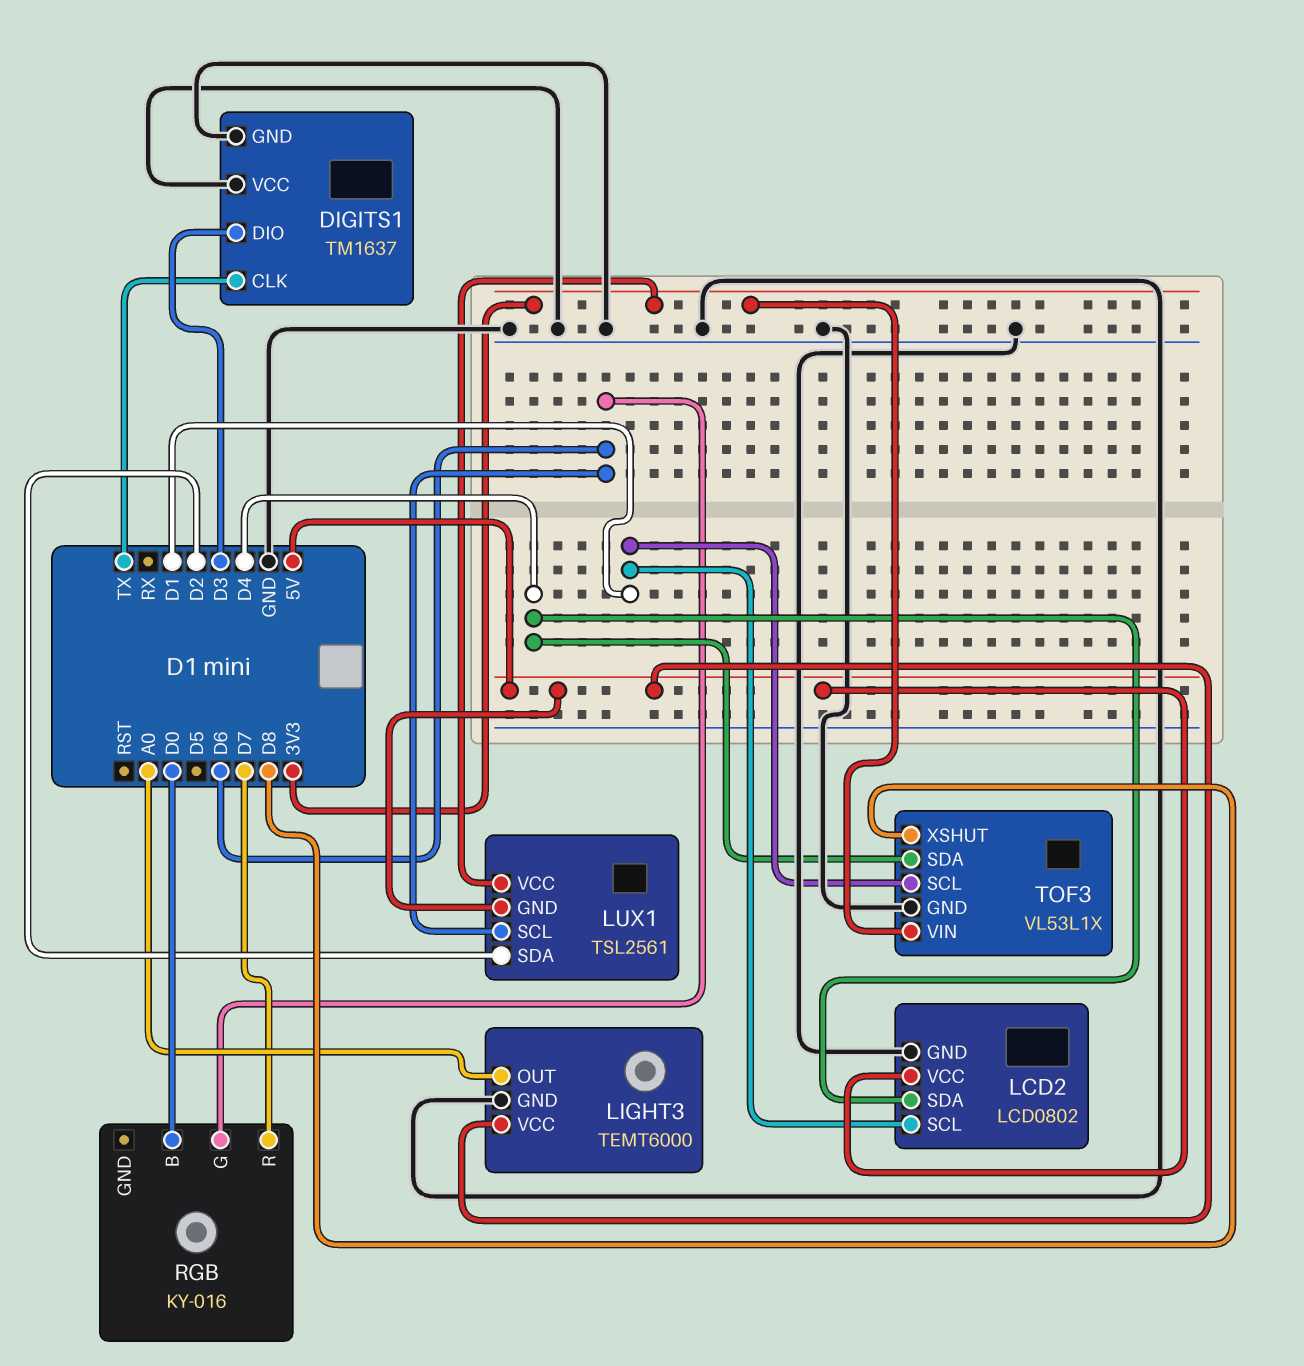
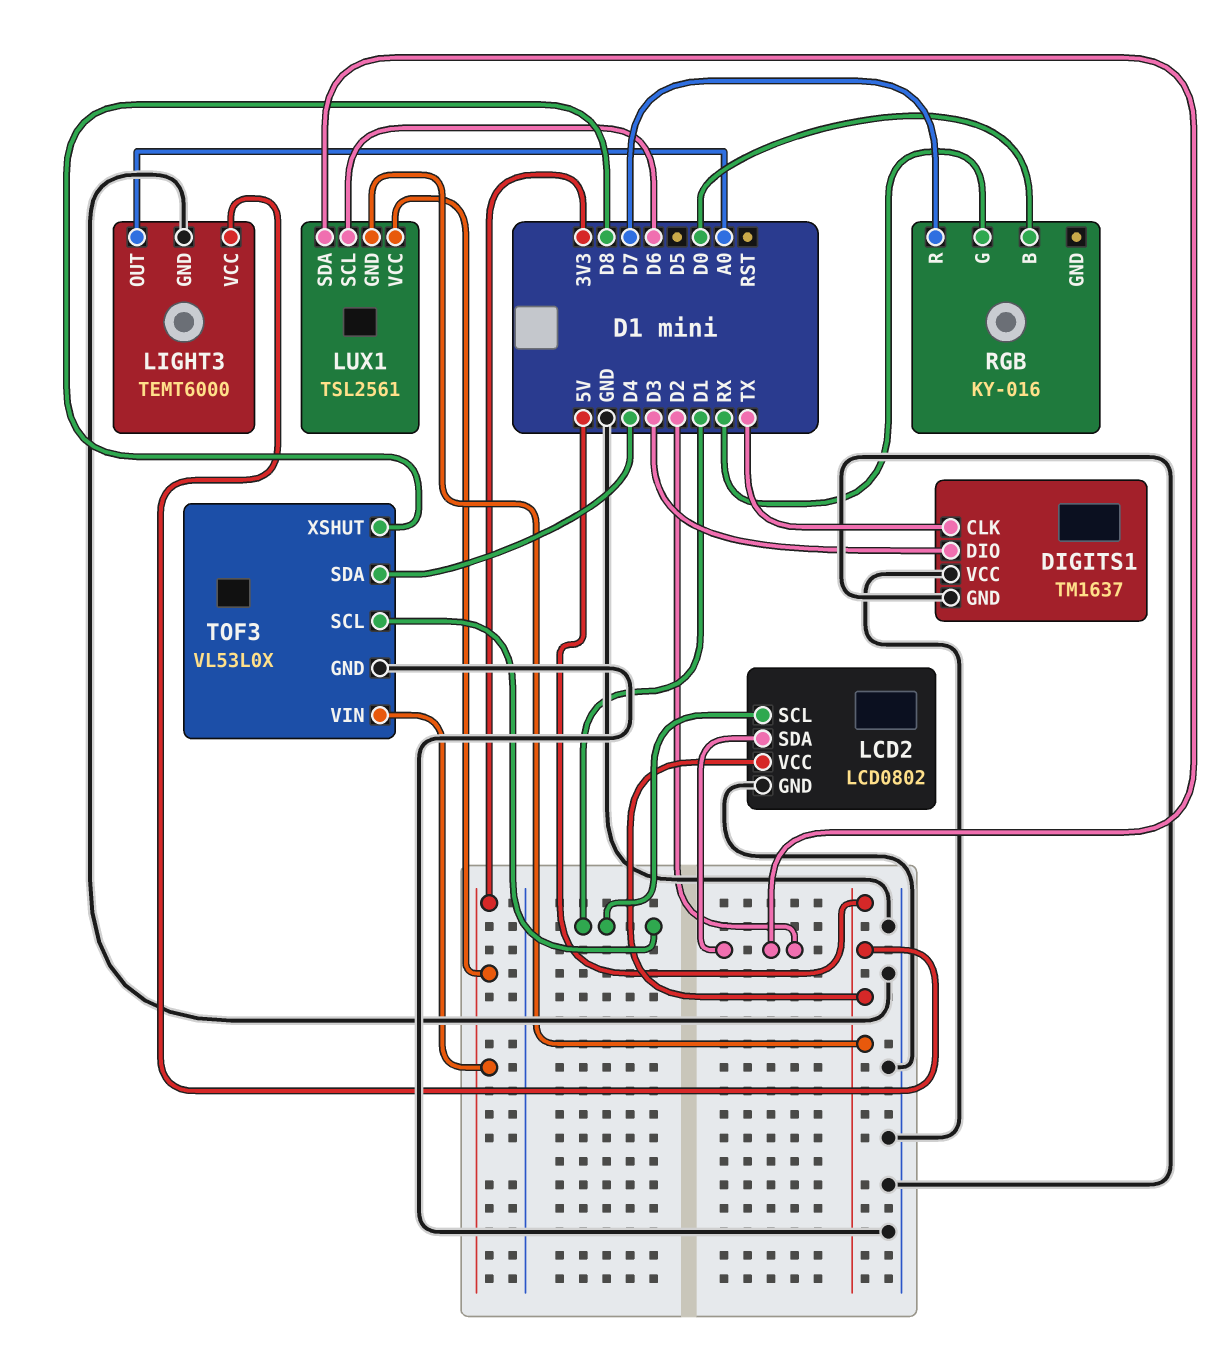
LCD2 pin SDA: D4 -> D2
RGB pin G: D6 -> RX
TOF3: VL53L1X -> VL53L0X

